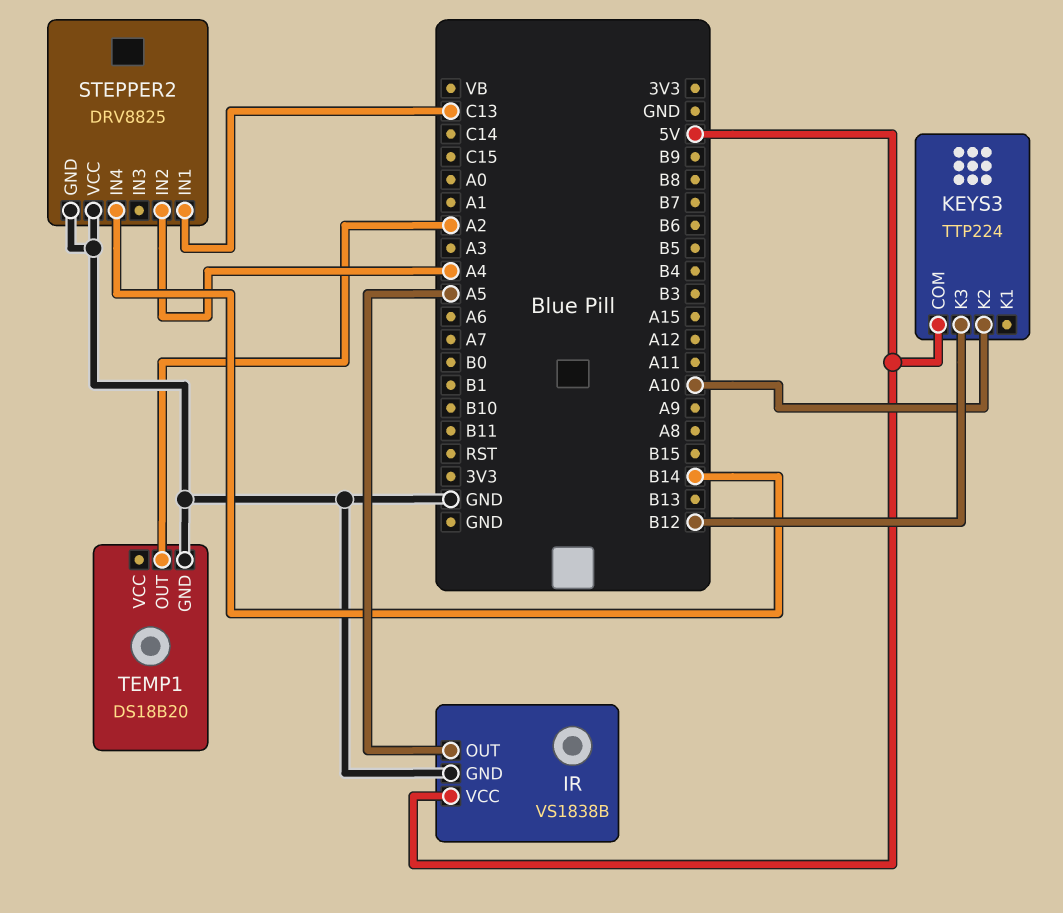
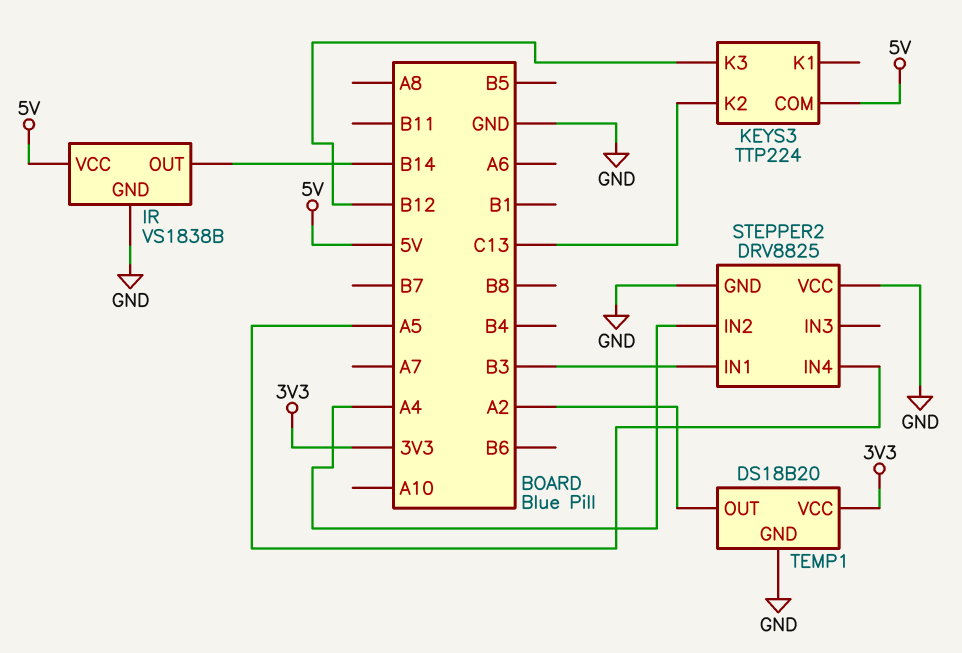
IR pin OUT: A5 -> B14
KEYS3 pin K2: A10 -> C13
STEPPER2 pin IN1: C13 -> B3
STEPPER2 pin IN4: B14 -> A5
TEMP1 pin VCC: none -> 3V3

